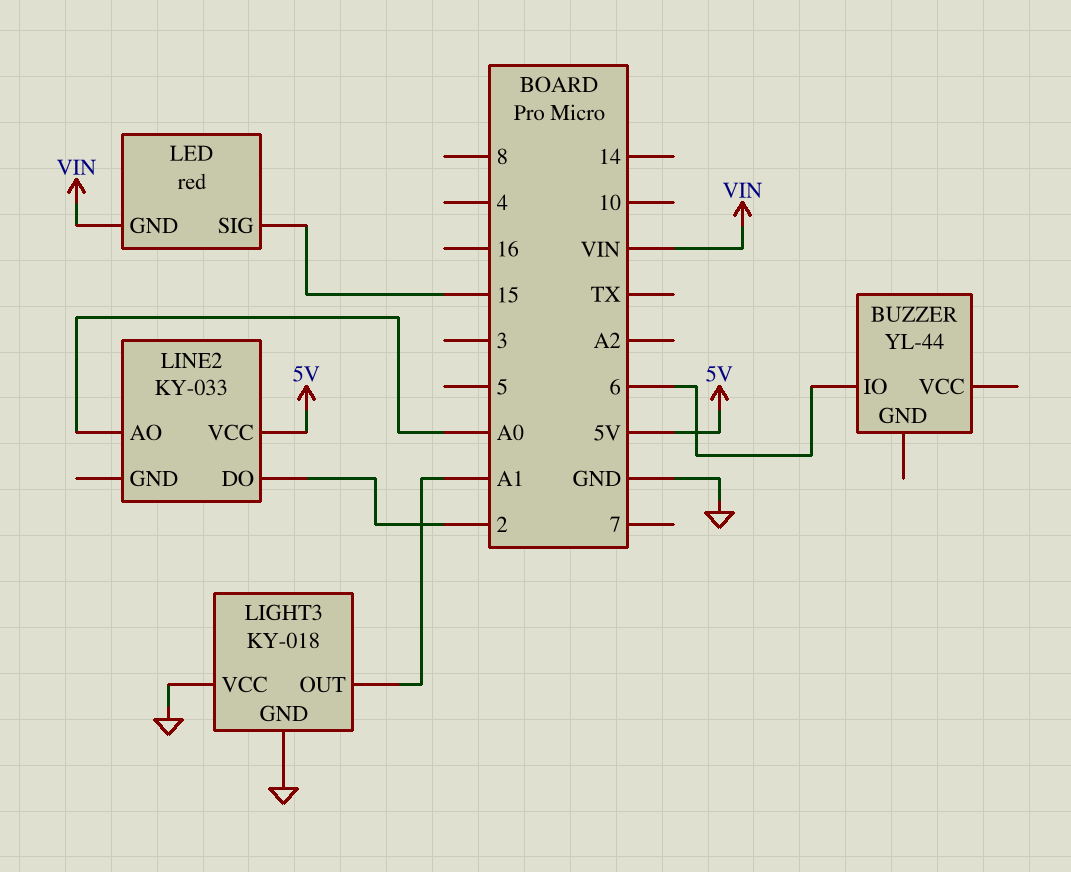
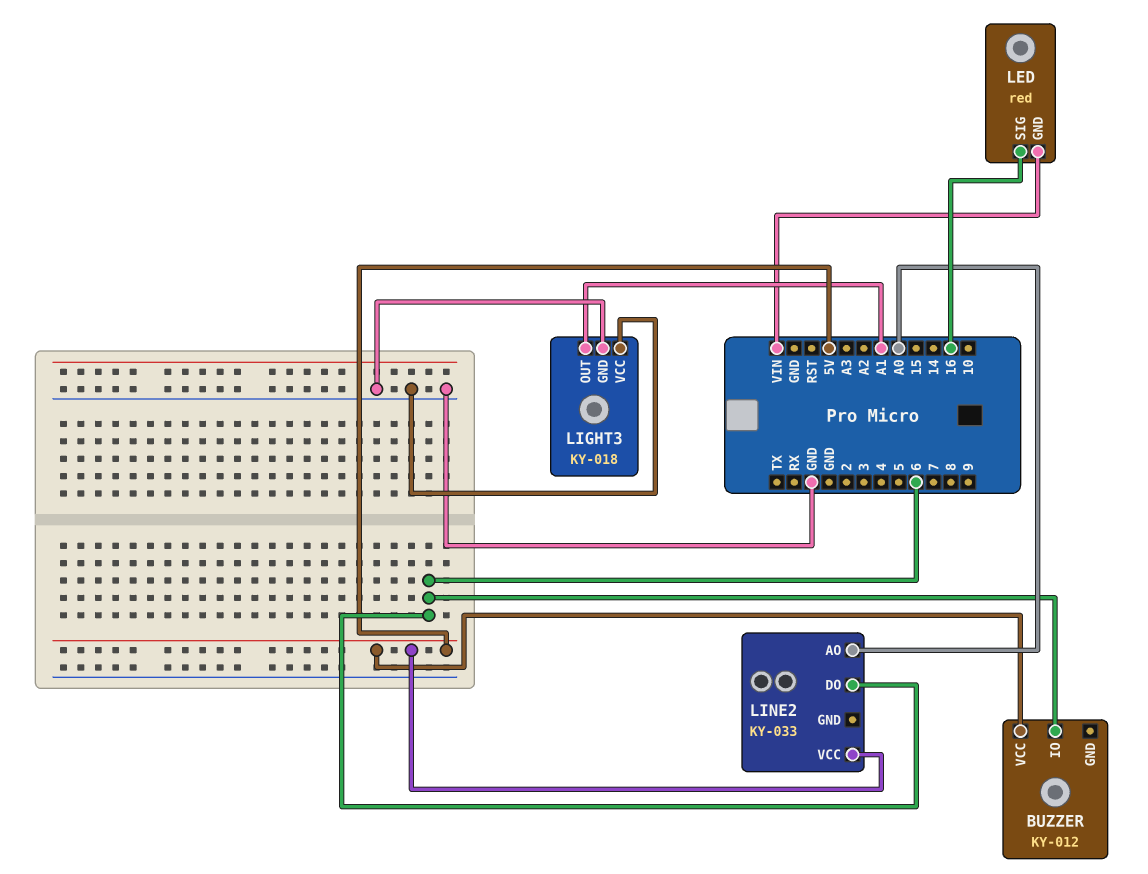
BUZZER: YL-44 -> KY-012
BUZZER pin VCC: none -> 5V
LED pin SIG: 15 -> 16
LINE2 pin DO: 2 -> 6

